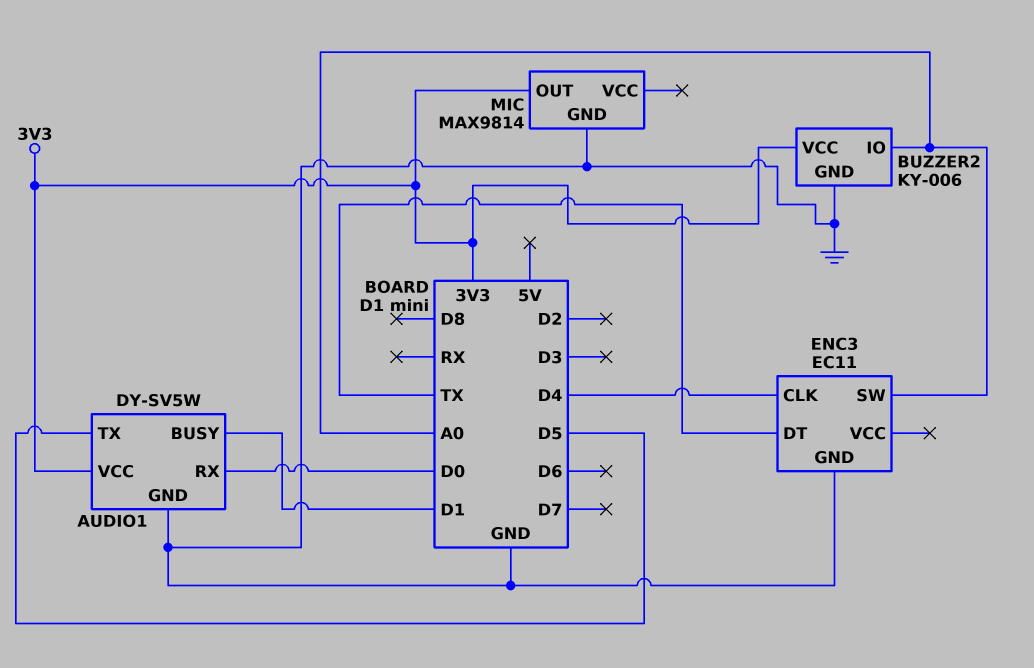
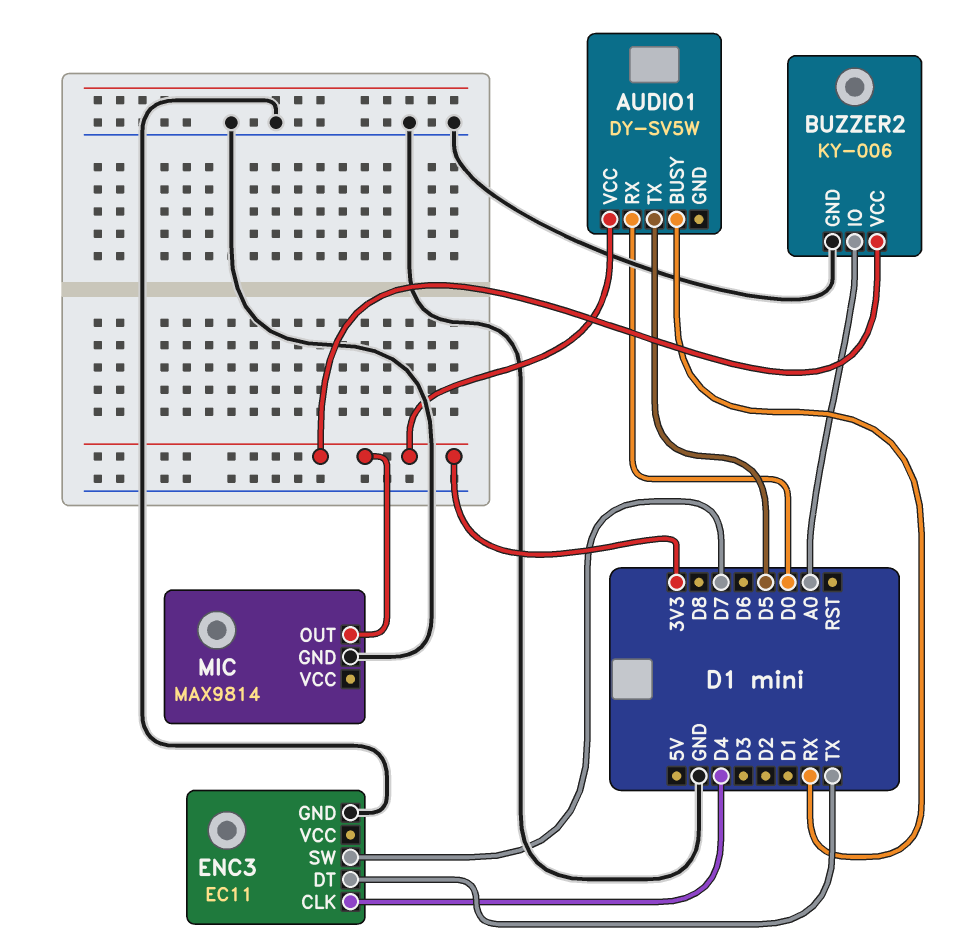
AUDIO1 pin BUSY: D1 -> RX
AUDIO1 pin GND: GND -> none
ENC3 pin SW: A0 -> D7

